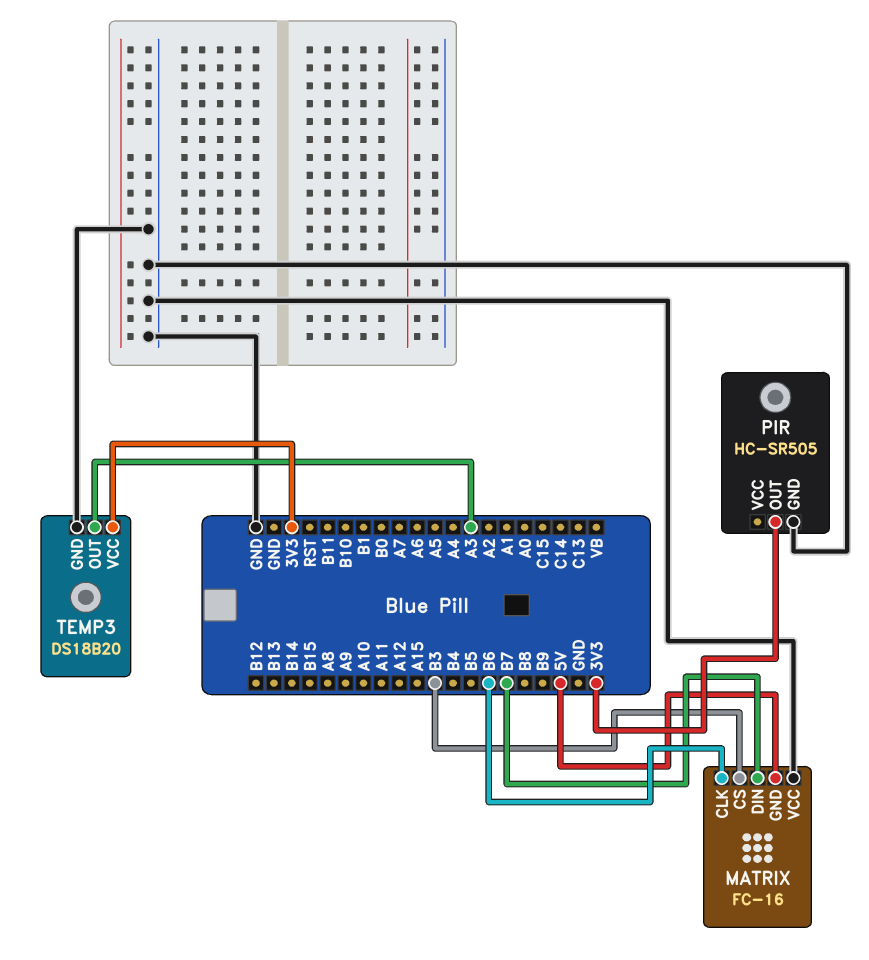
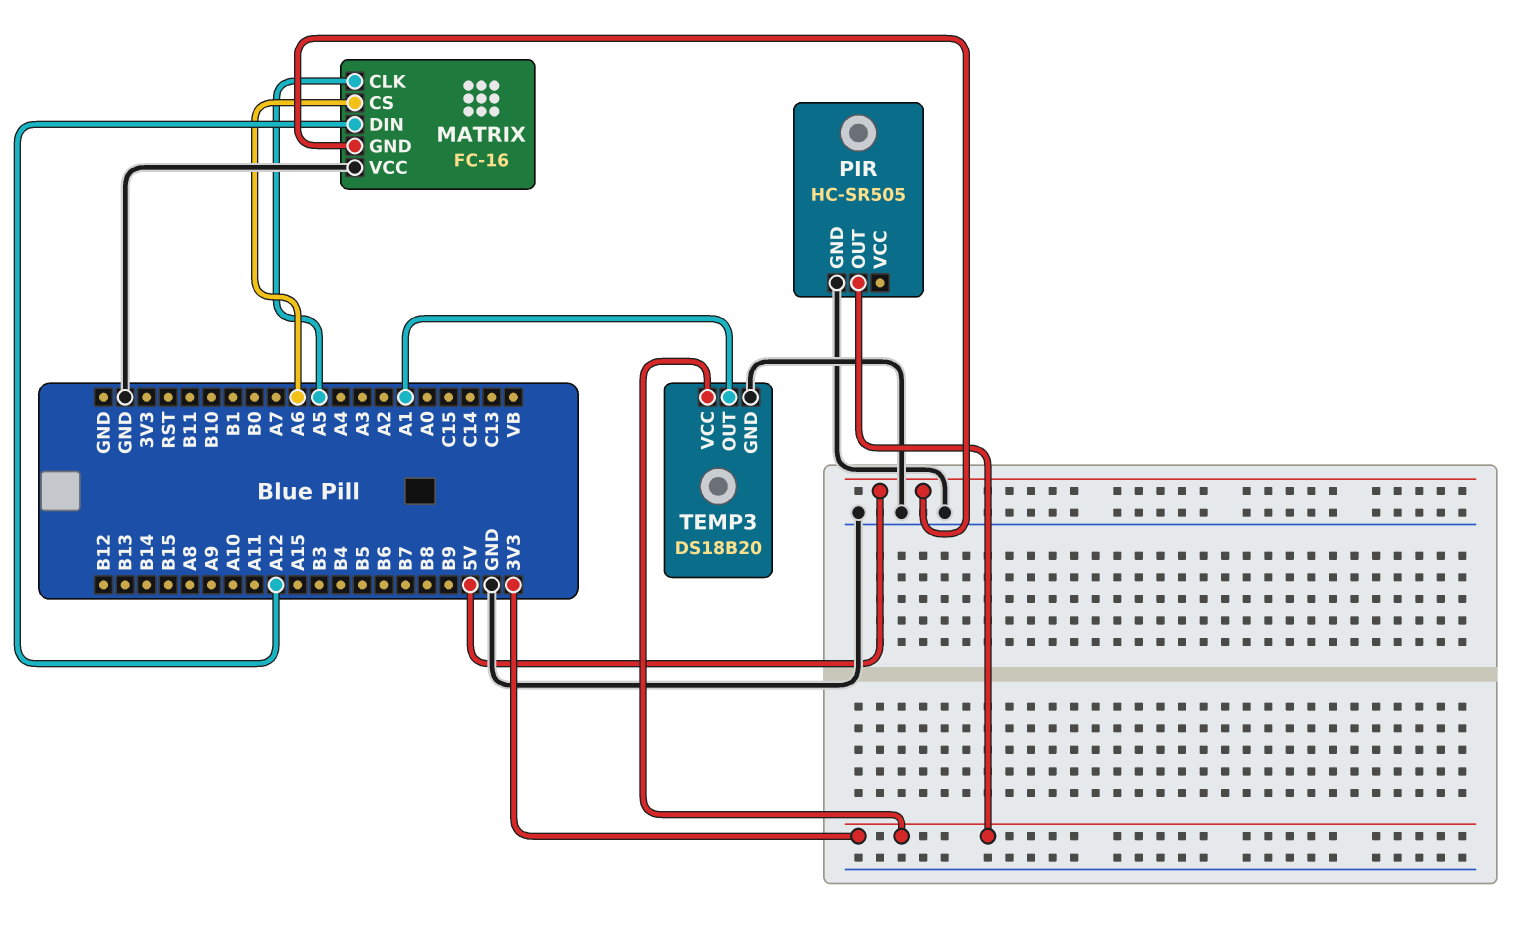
MATRIX pin CLK: B6 -> A5
MATRIX pin CS: B3 -> A6
MATRIX pin DIN: B7 -> A12
TEMP3 pin OUT: A3 -> A1

